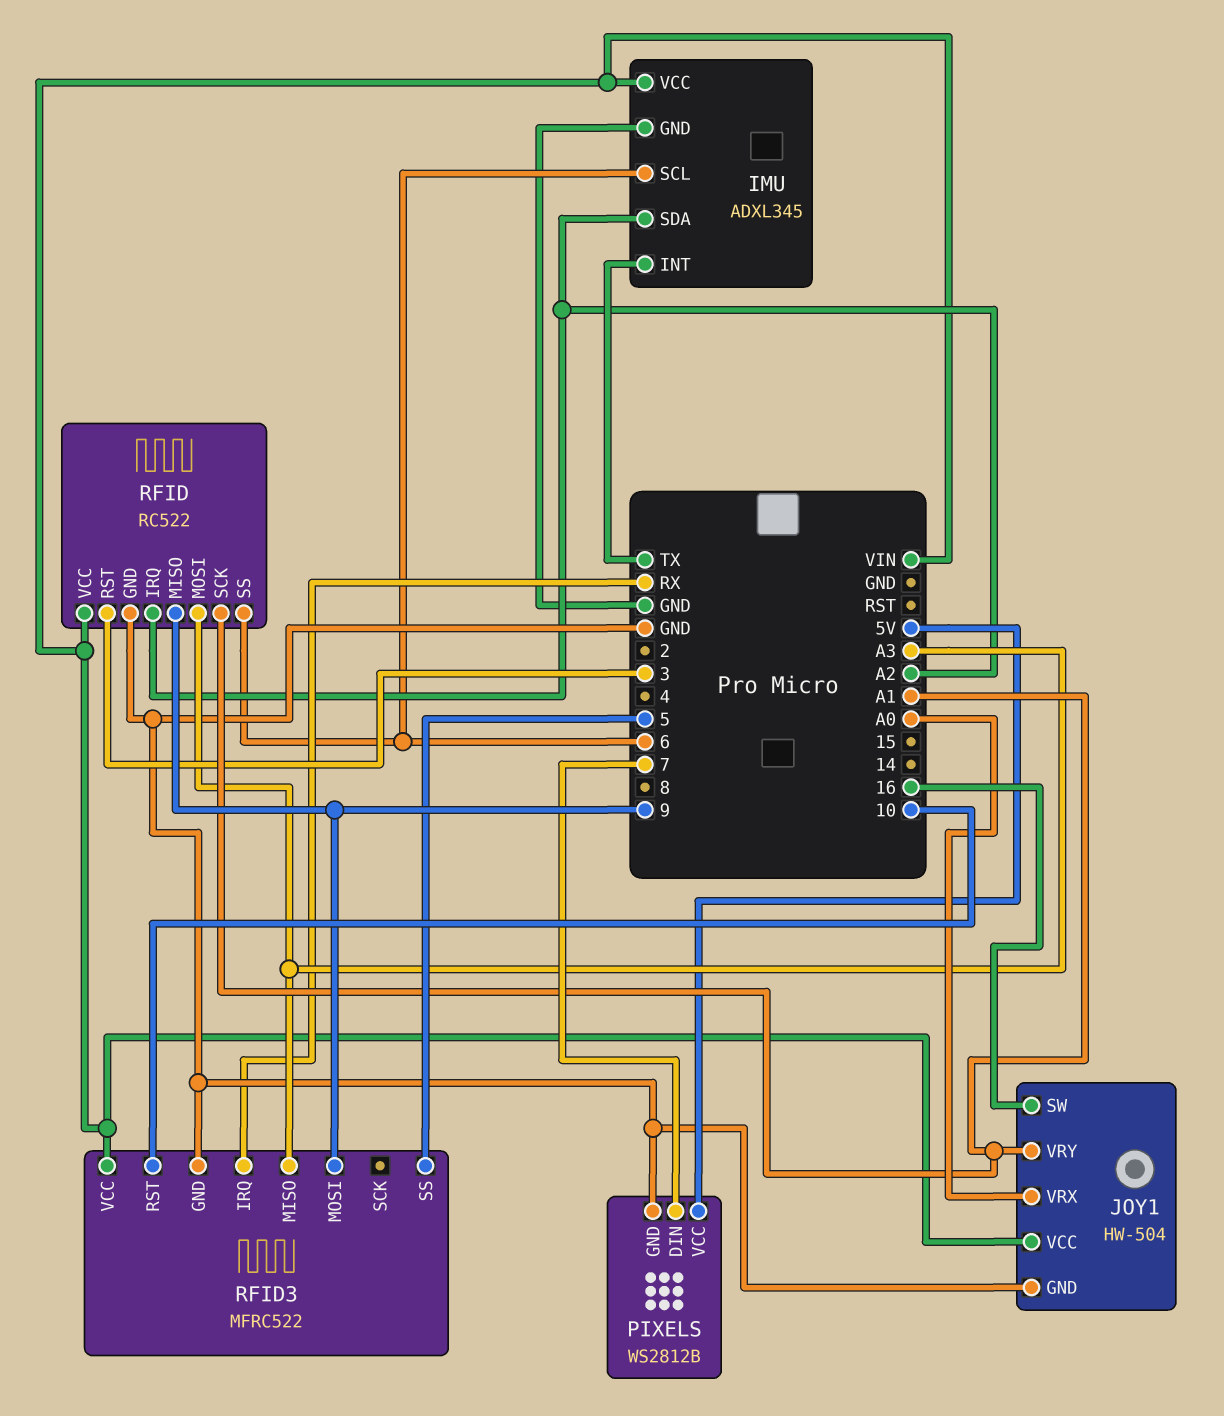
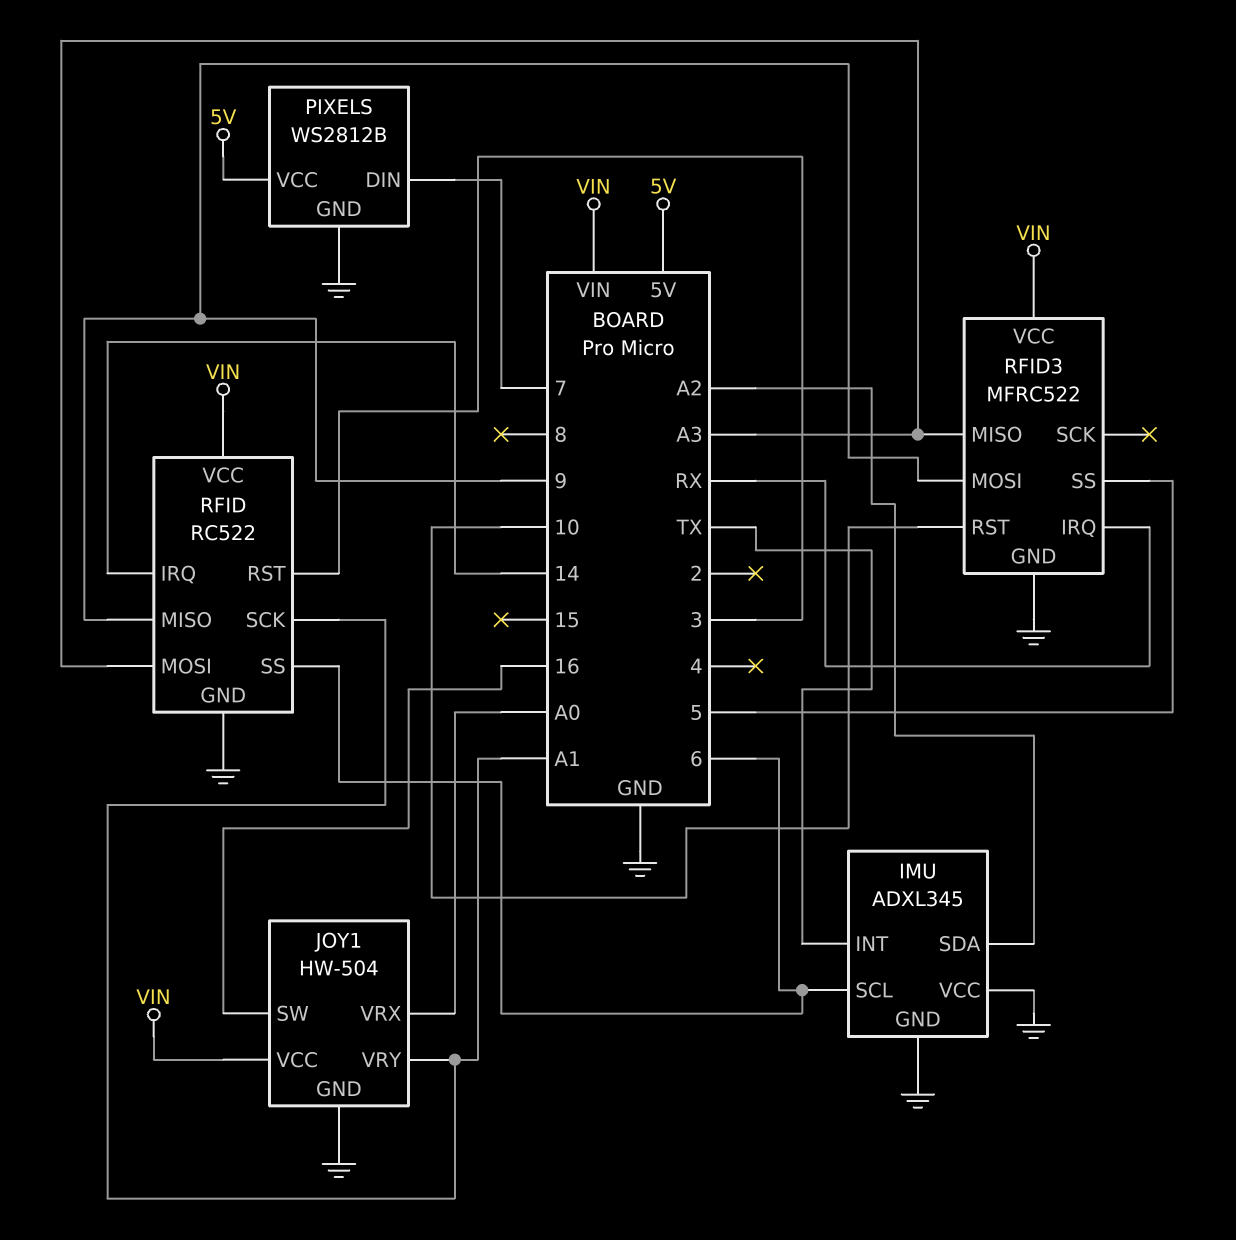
IMU pin VCC: VIN -> GND
RFID pin IRQ: A2 -> 14

